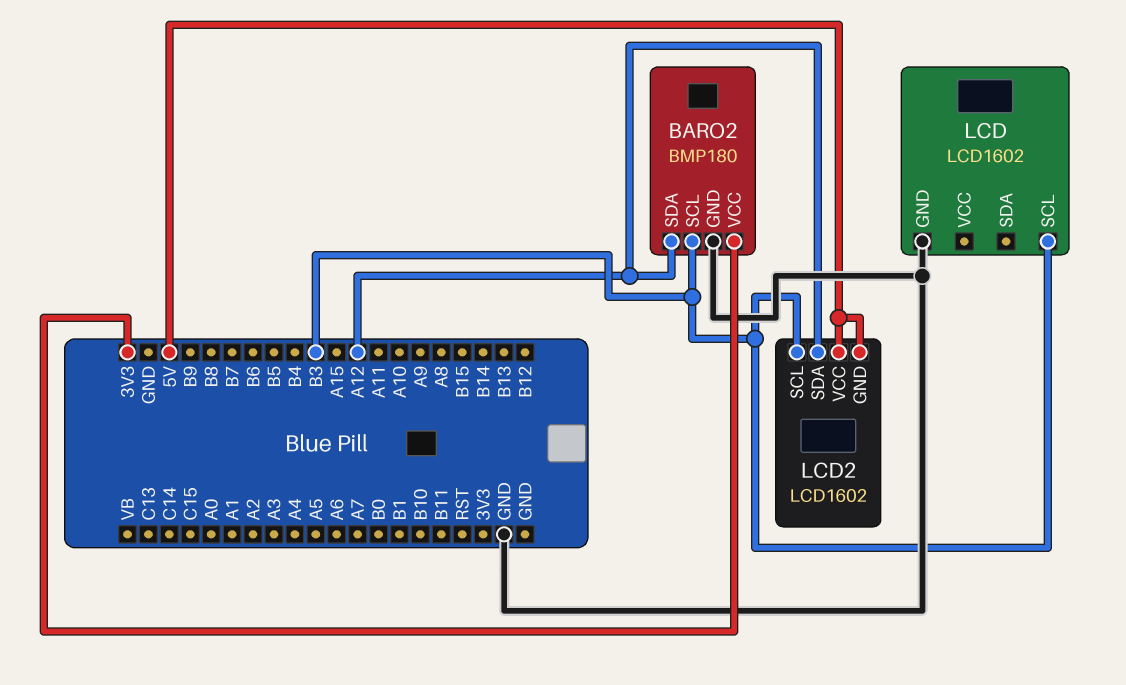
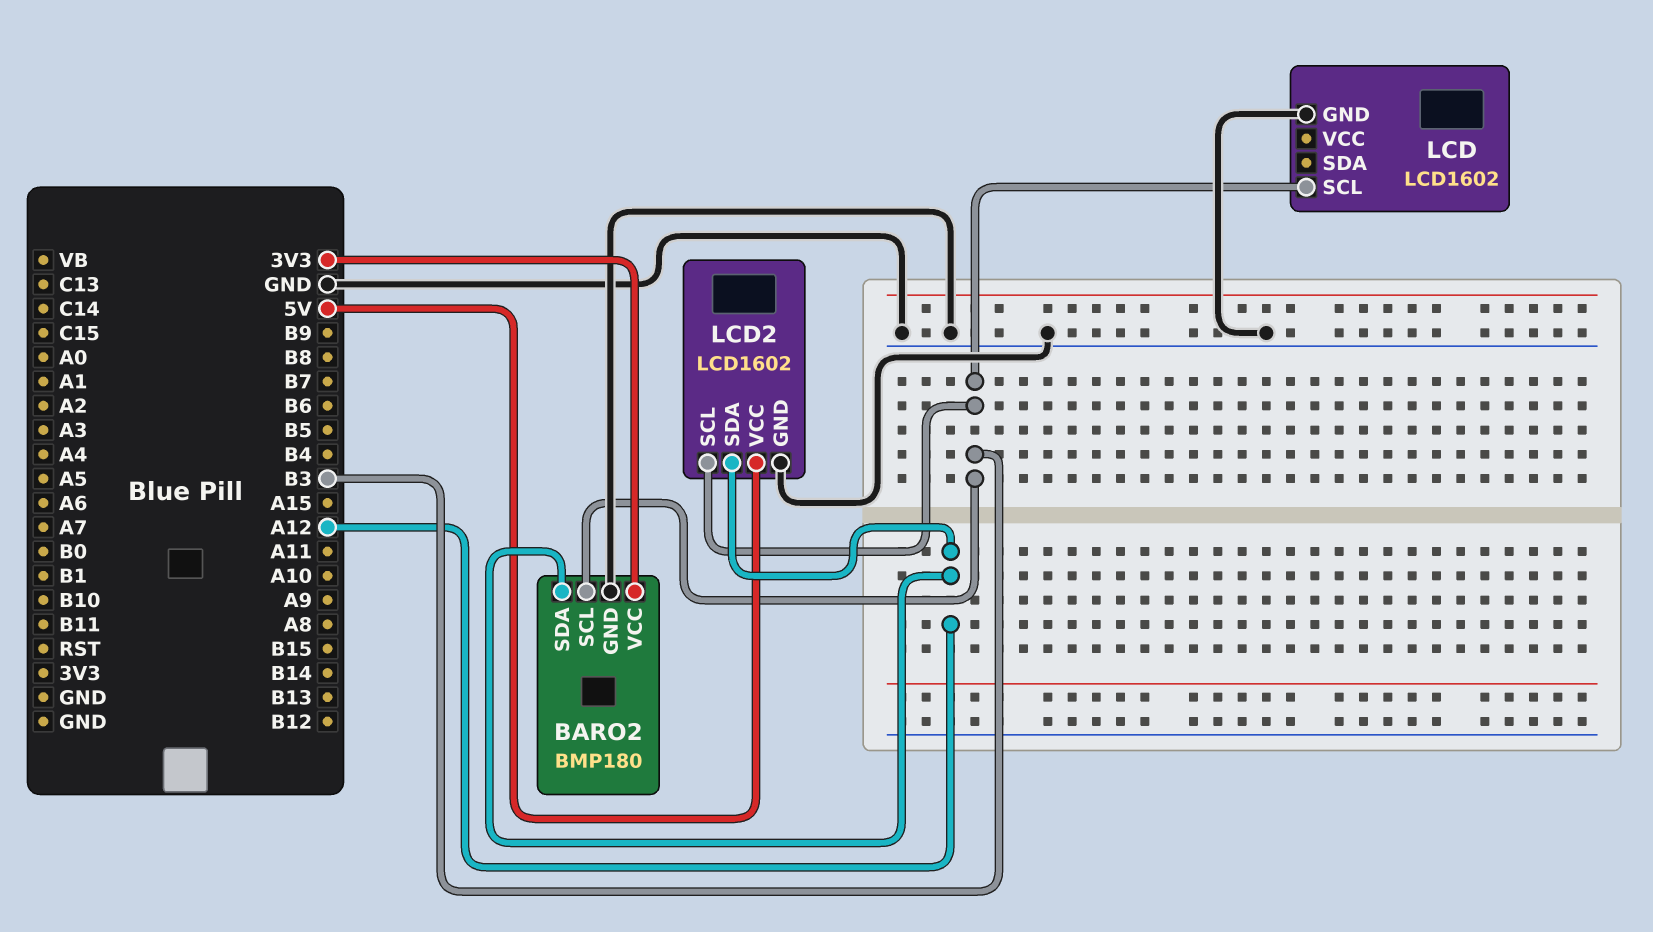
LCD2 pin GND: 5V -> GND

